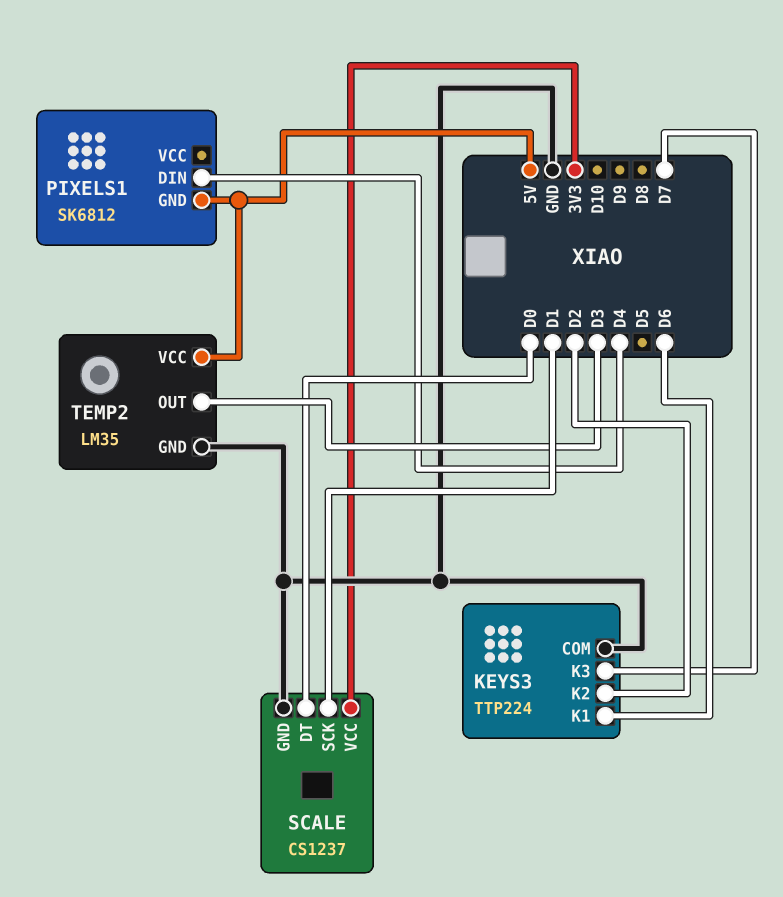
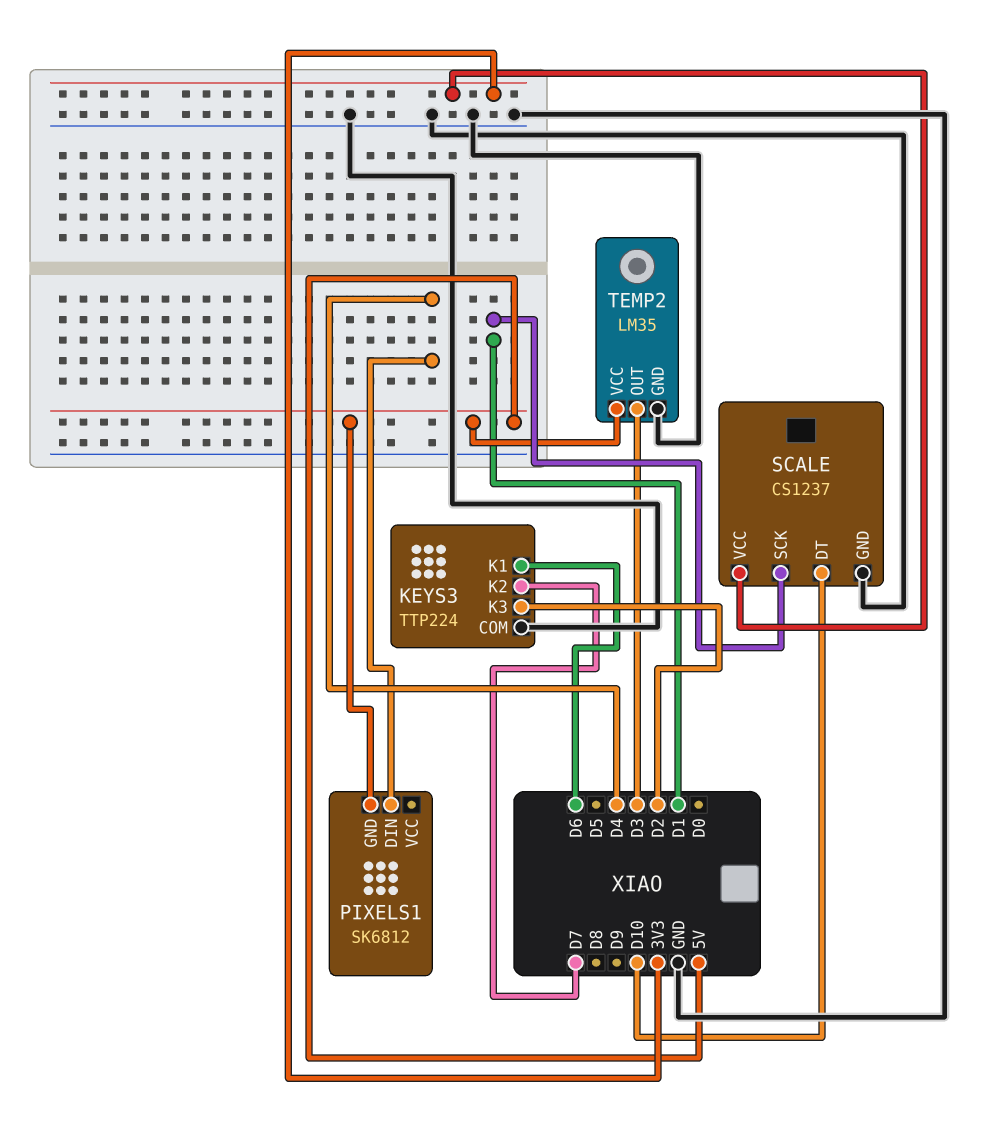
KEYS3 pin K2: D2 -> D7
KEYS3 pin K3: D7 -> D2
SCALE pin DT: D0 -> D10

